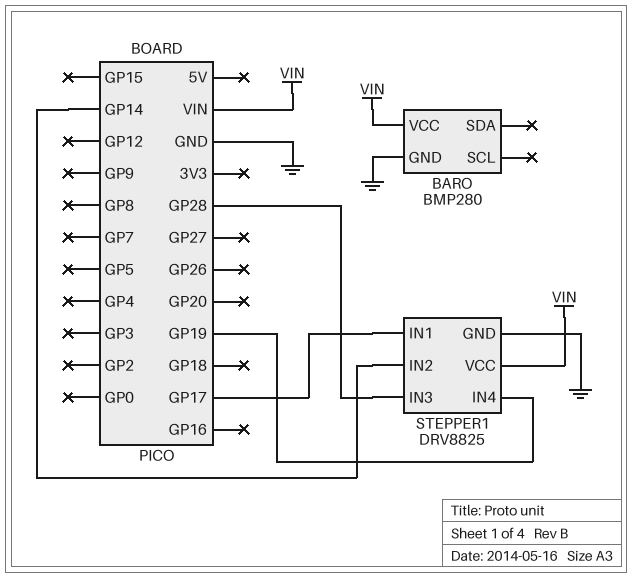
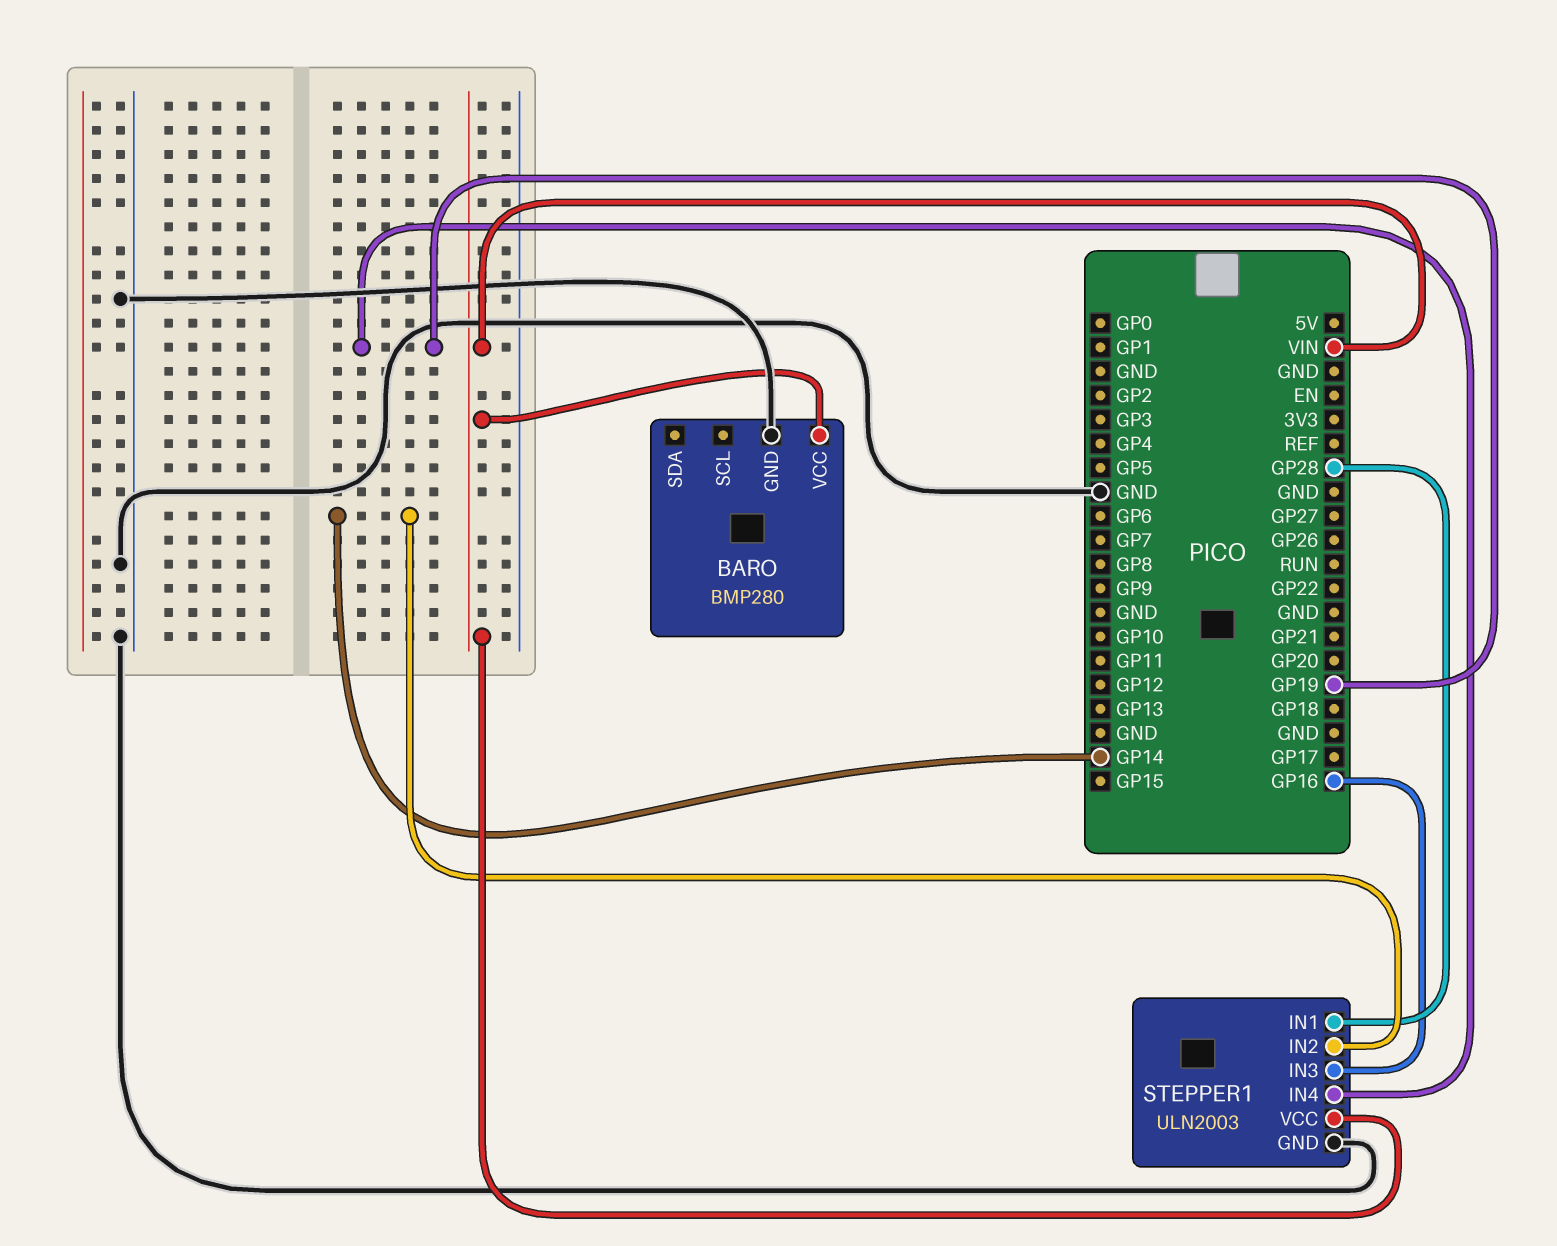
STEPPER1: DRV8825 -> ULN2003
STEPPER1 pin IN1: GP17 -> GP28
STEPPER1 pin IN3: GP28 -> GP16

